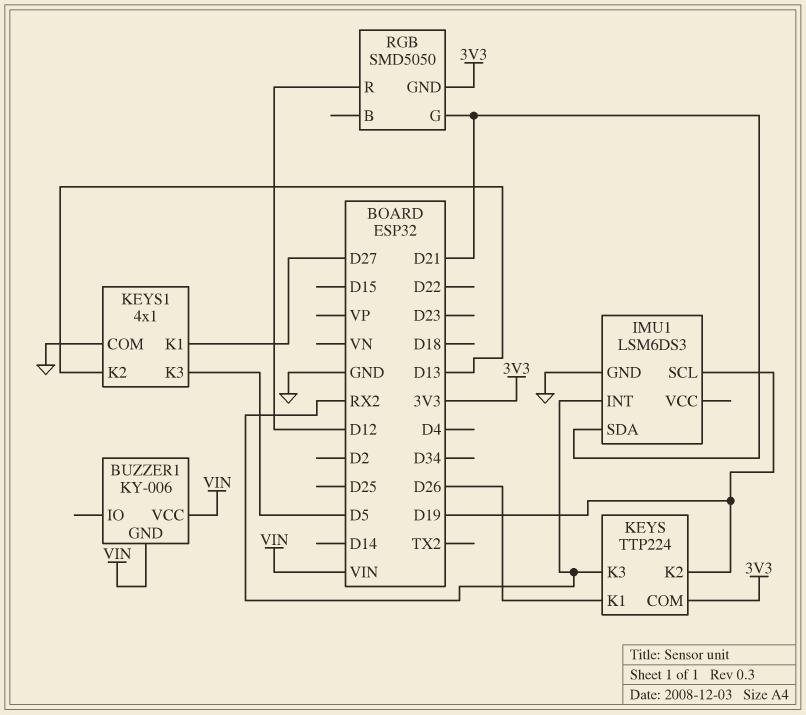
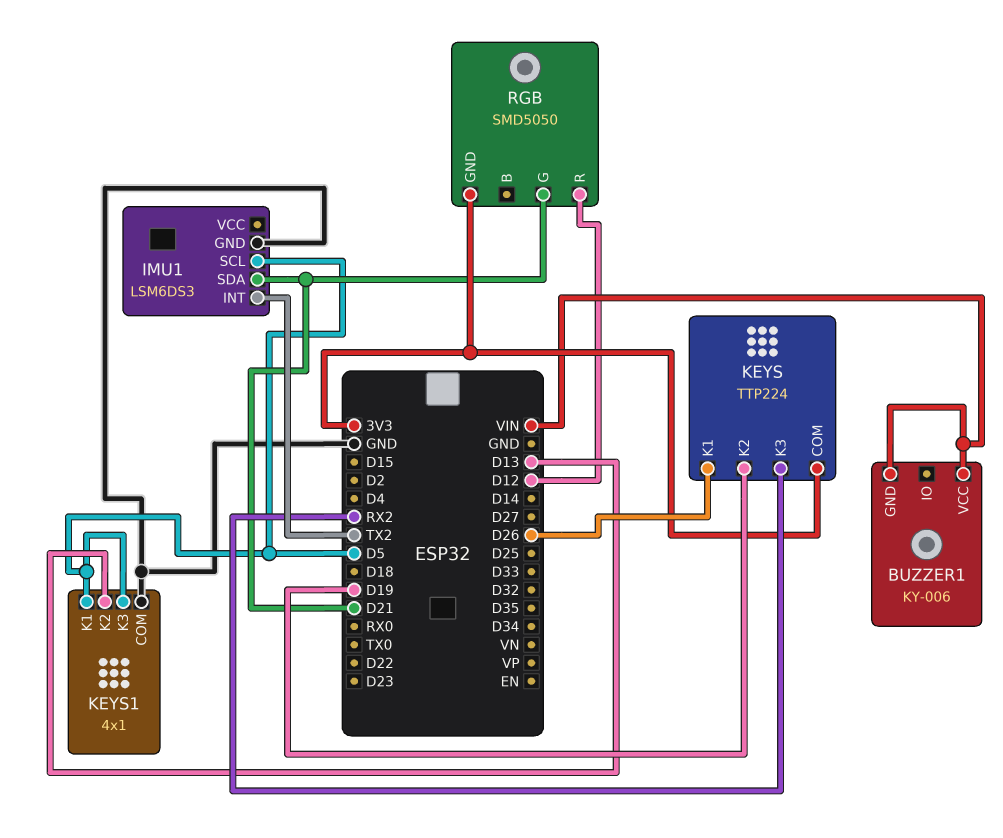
IMU1 pin INT: RX2 -> TX2
IMU1 pin SCL: D19 -> D5
KEYS1 pin K1: D27 -> D5

